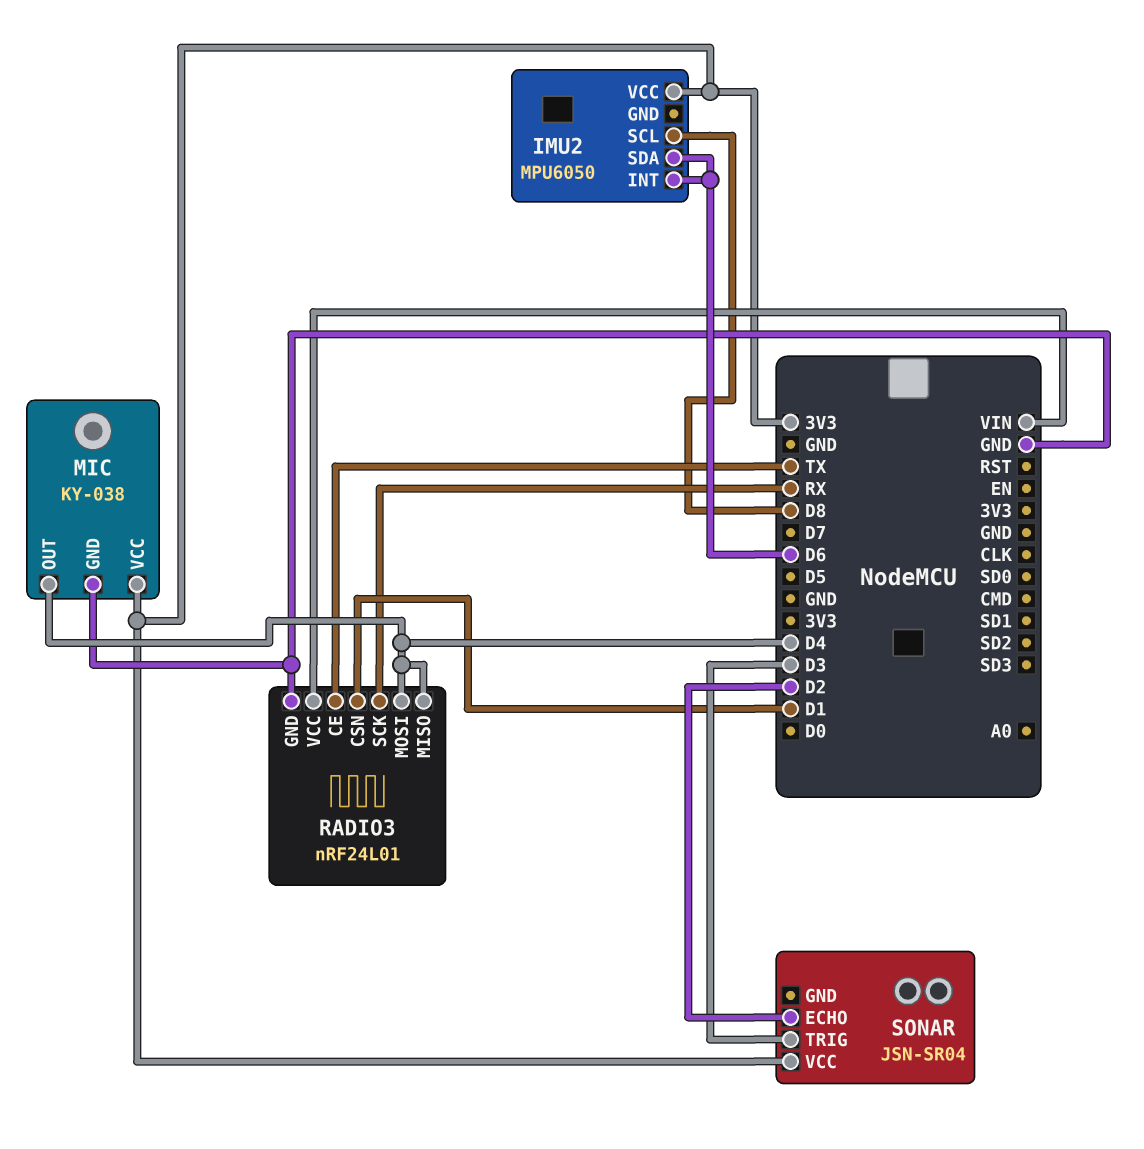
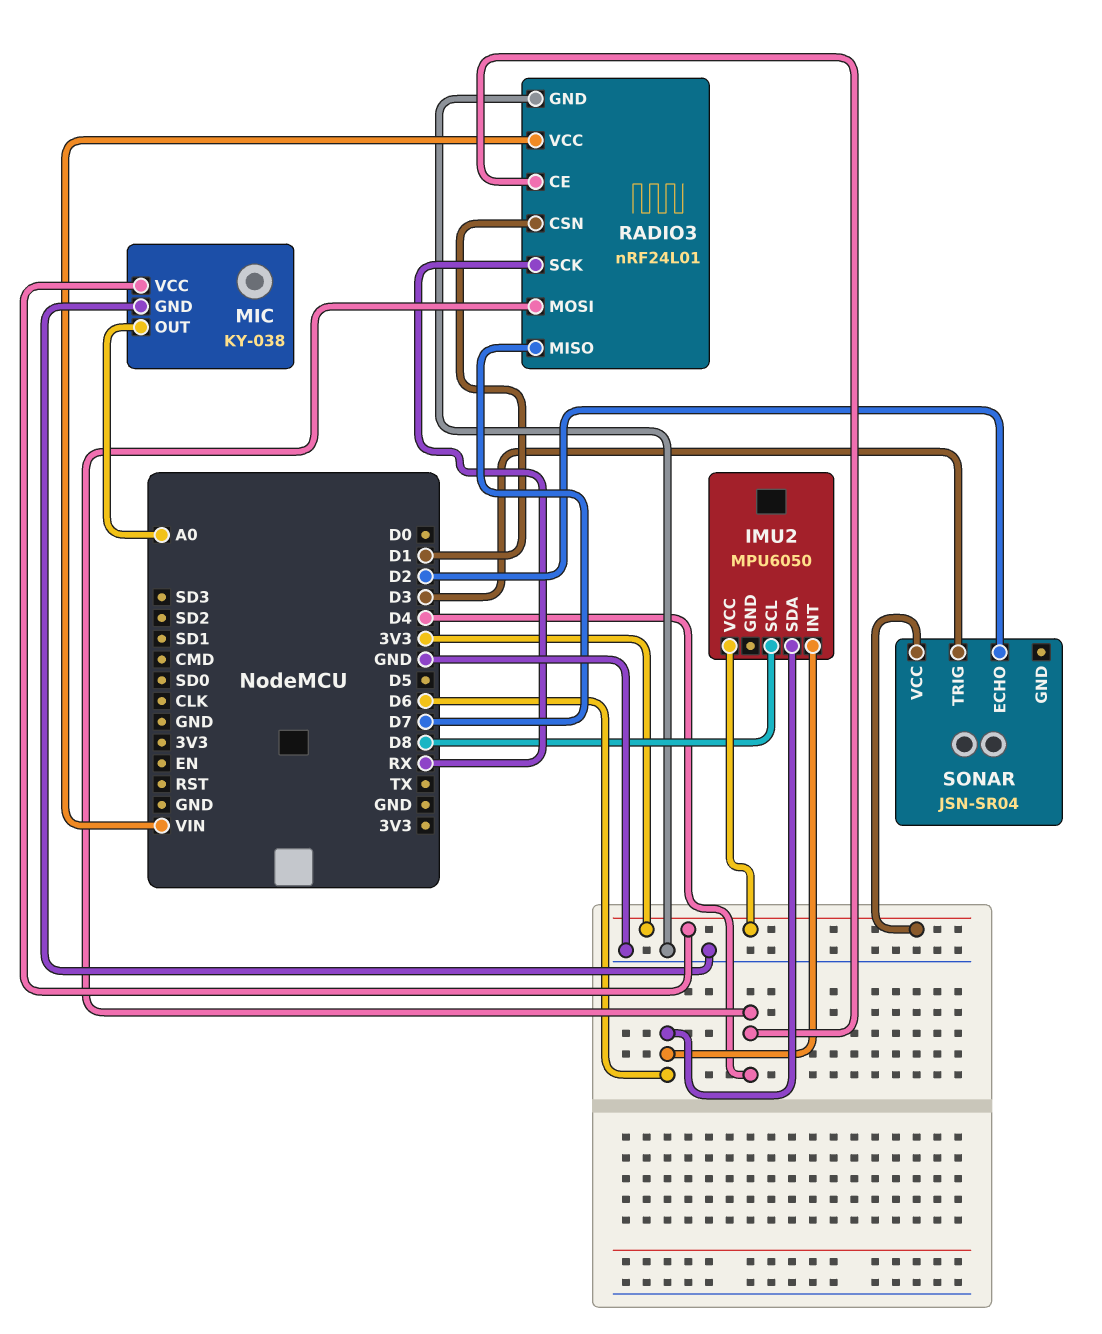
MIC pin OUT: D4 -> A0
RADIO3 pin CE: TX -> D4
RADIO3 pin MISO: D4 -> D7

